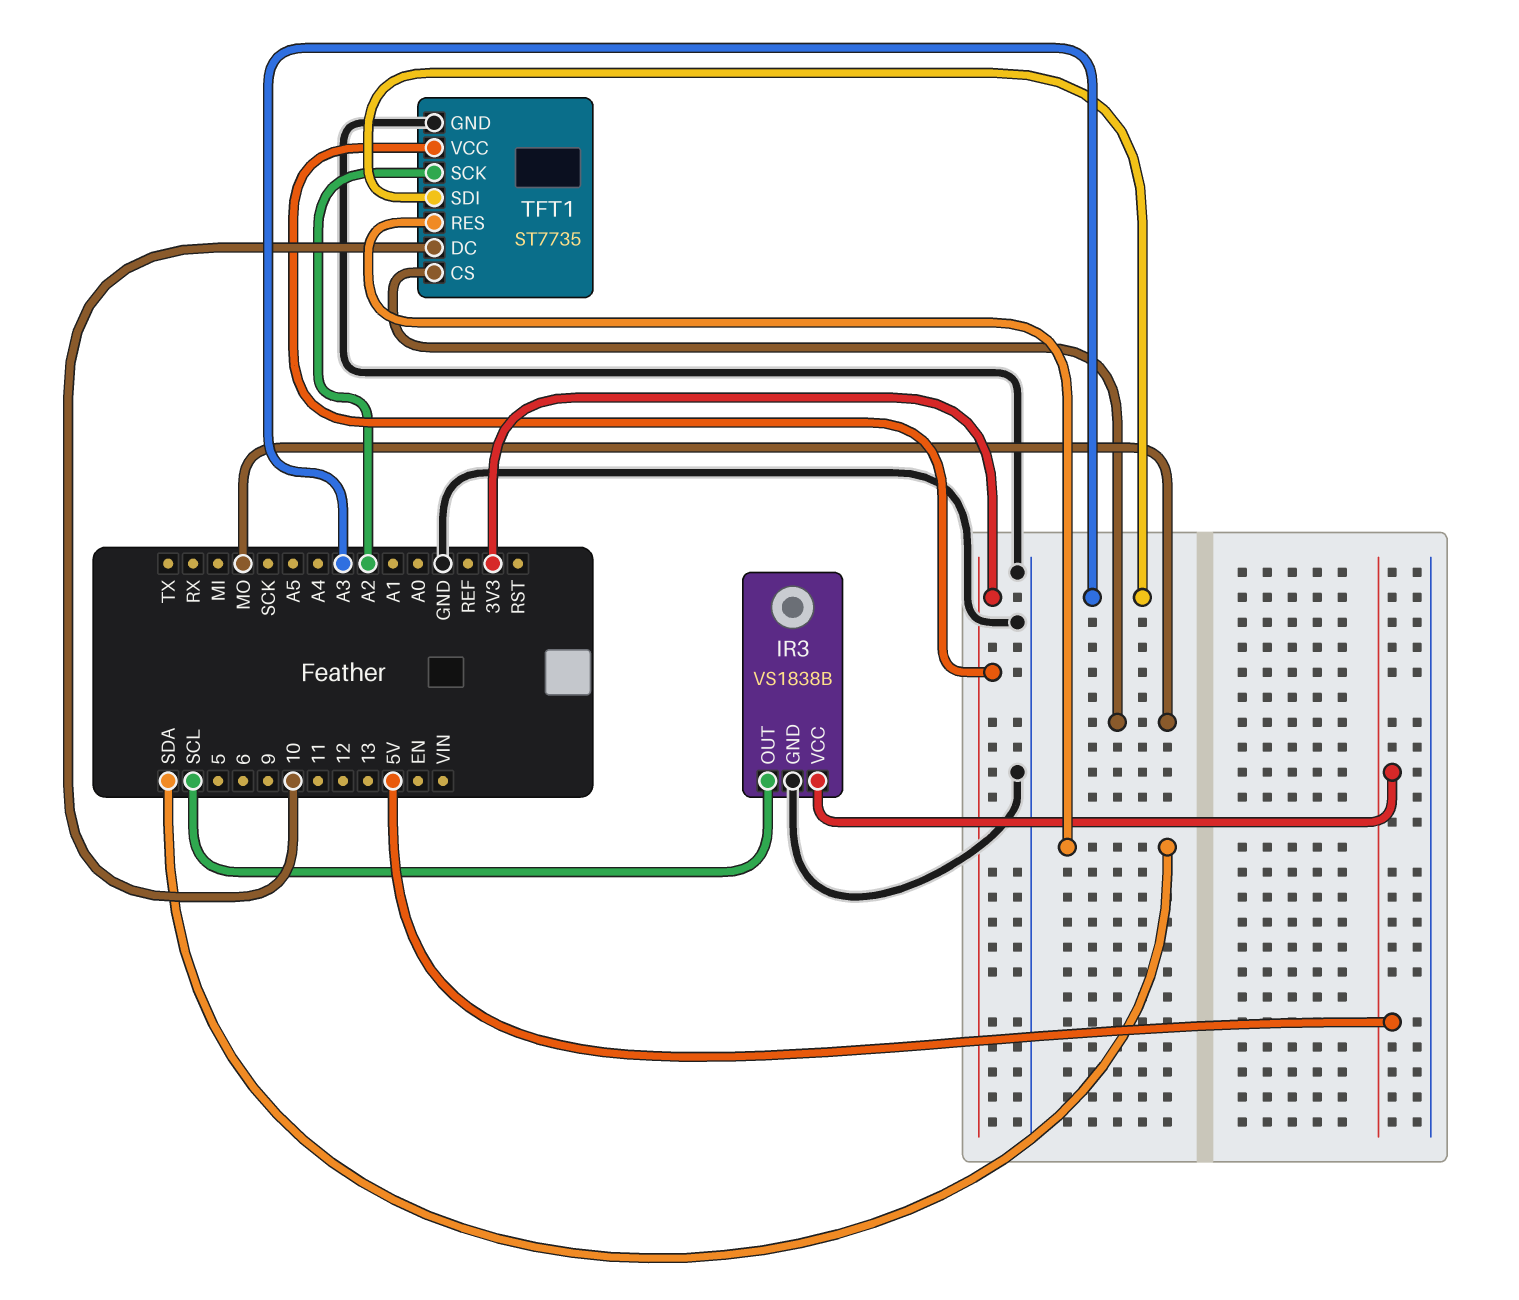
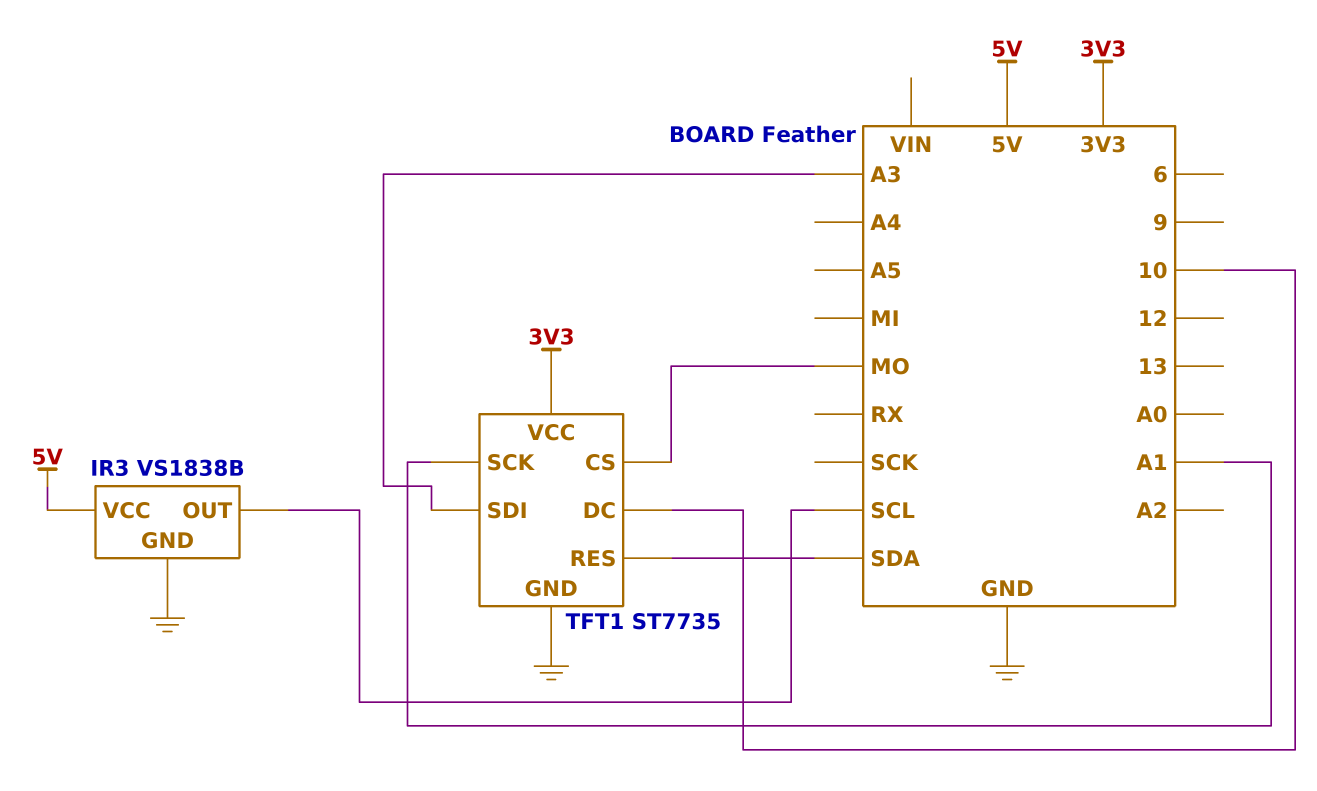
TFT1 pin SCK: A2 -> A1

